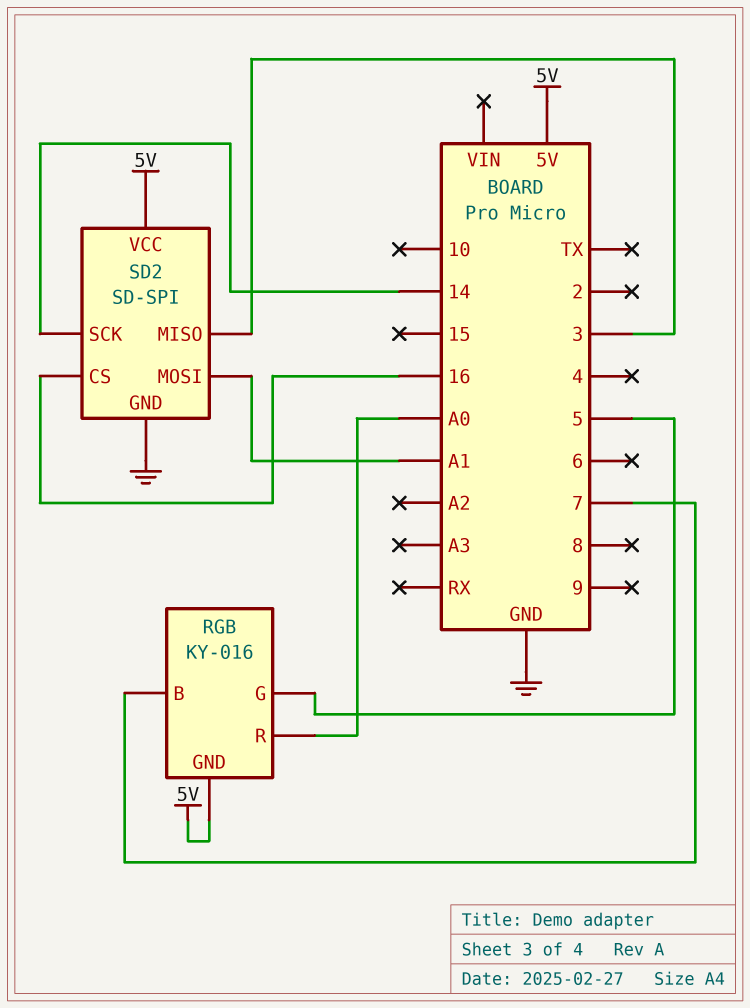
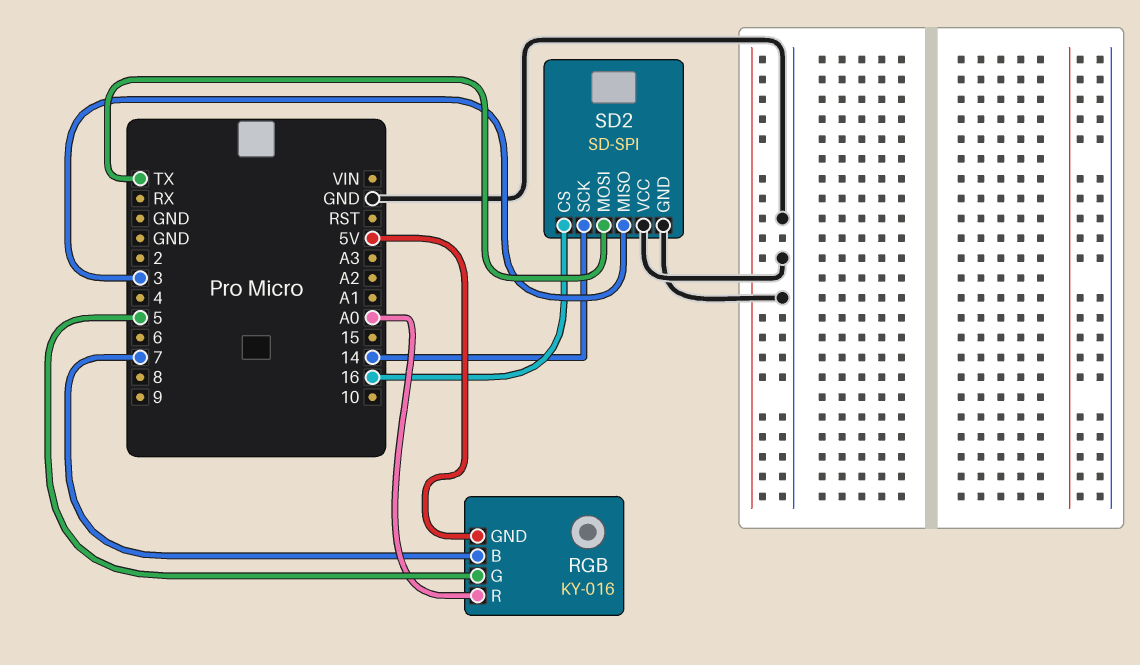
SD2 pin MOSI: A1 -> TX
SD2 pin VCC: 5V -> GND

